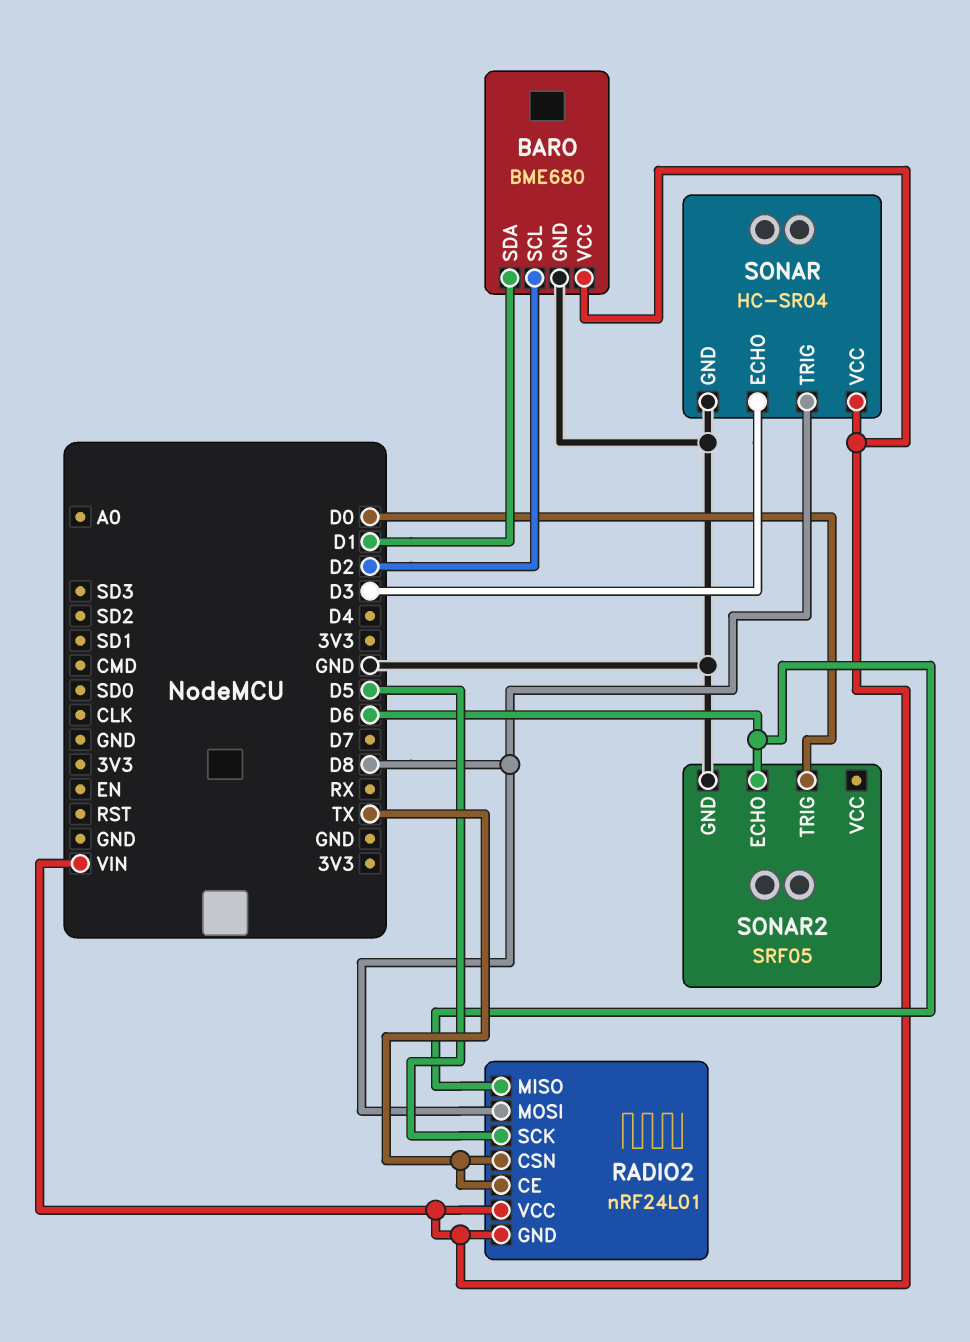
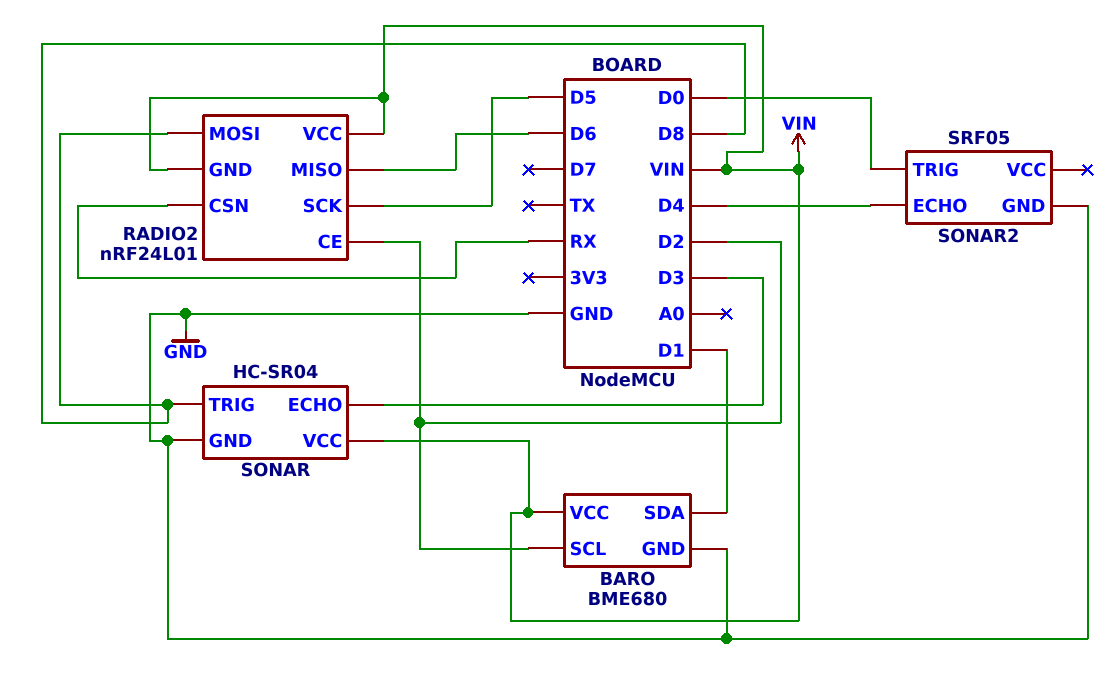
RADIO2 pin CE: TX -> D2
RADIO2 pin CSN: TX -> RX
SONAR2 pin ECHO: D6 -> D4

